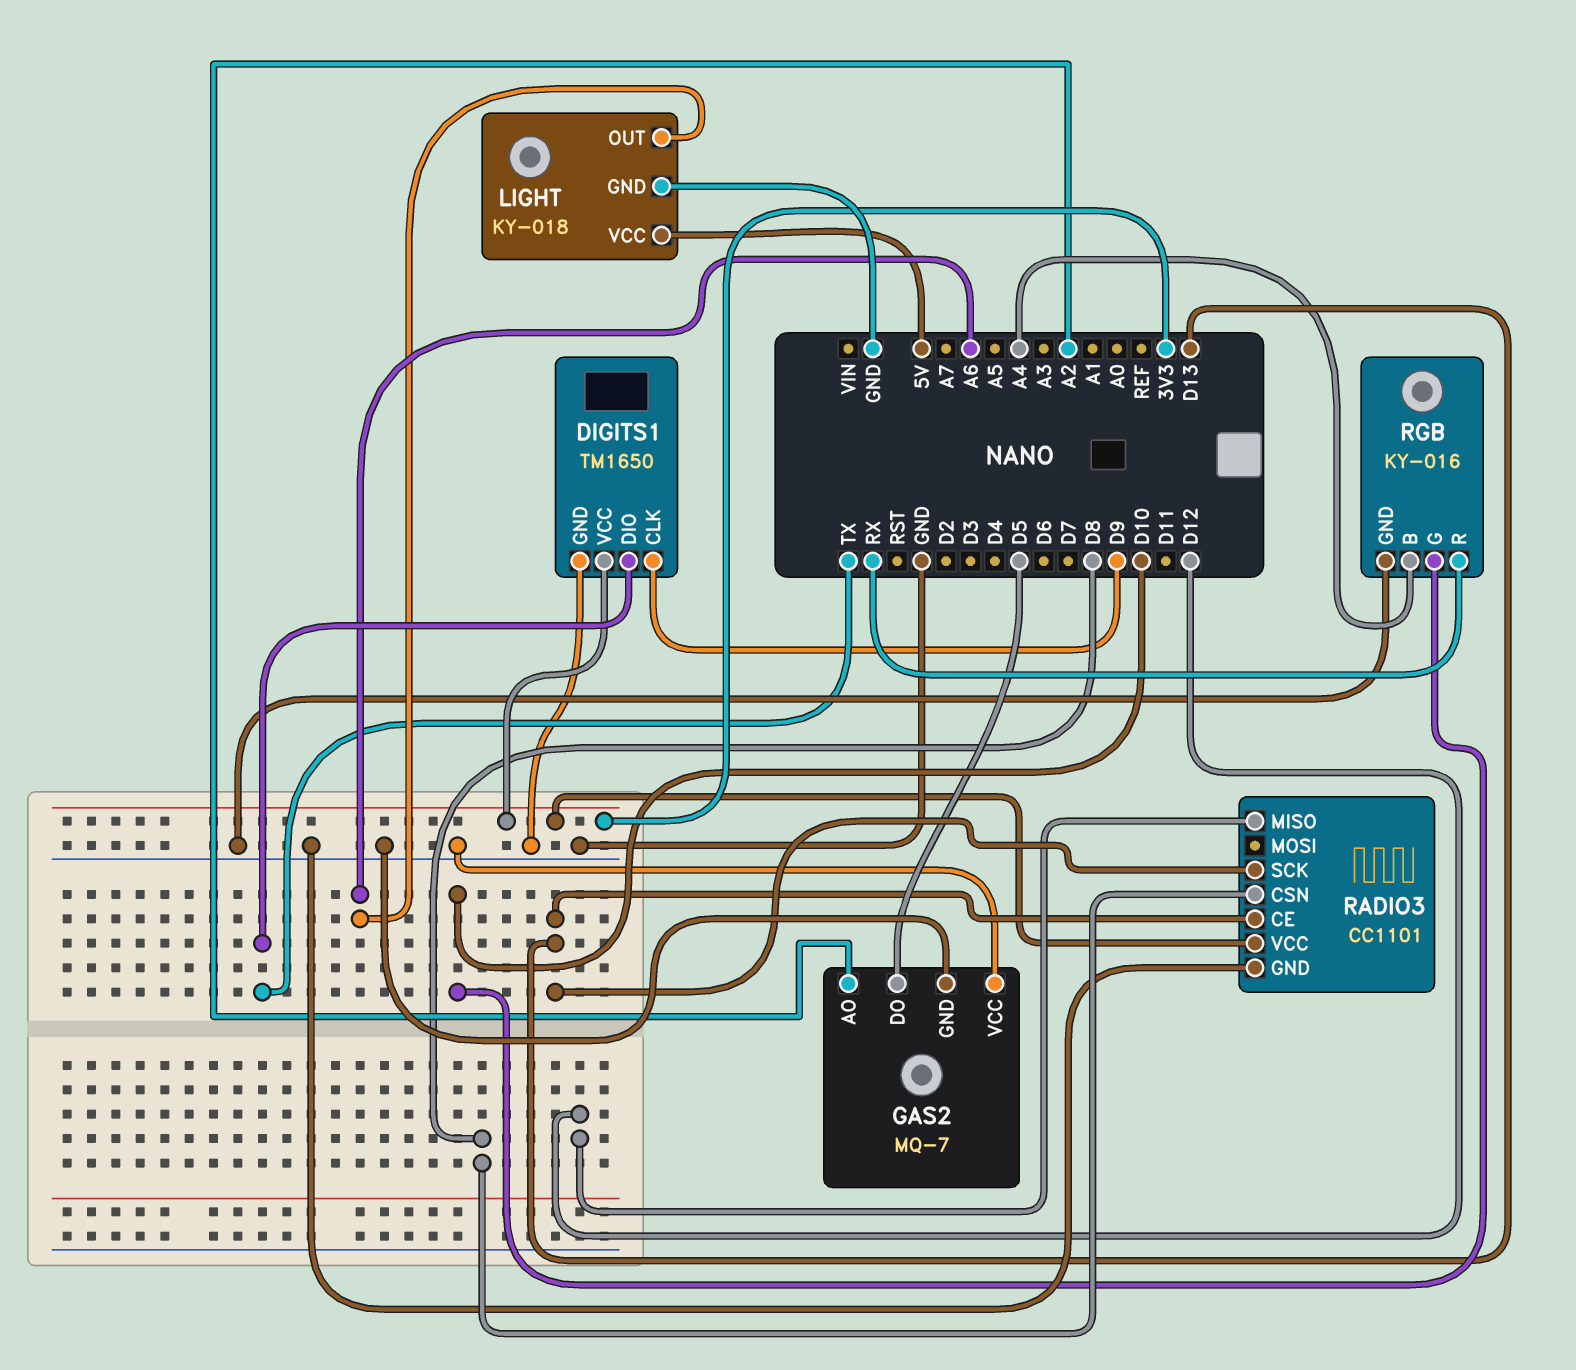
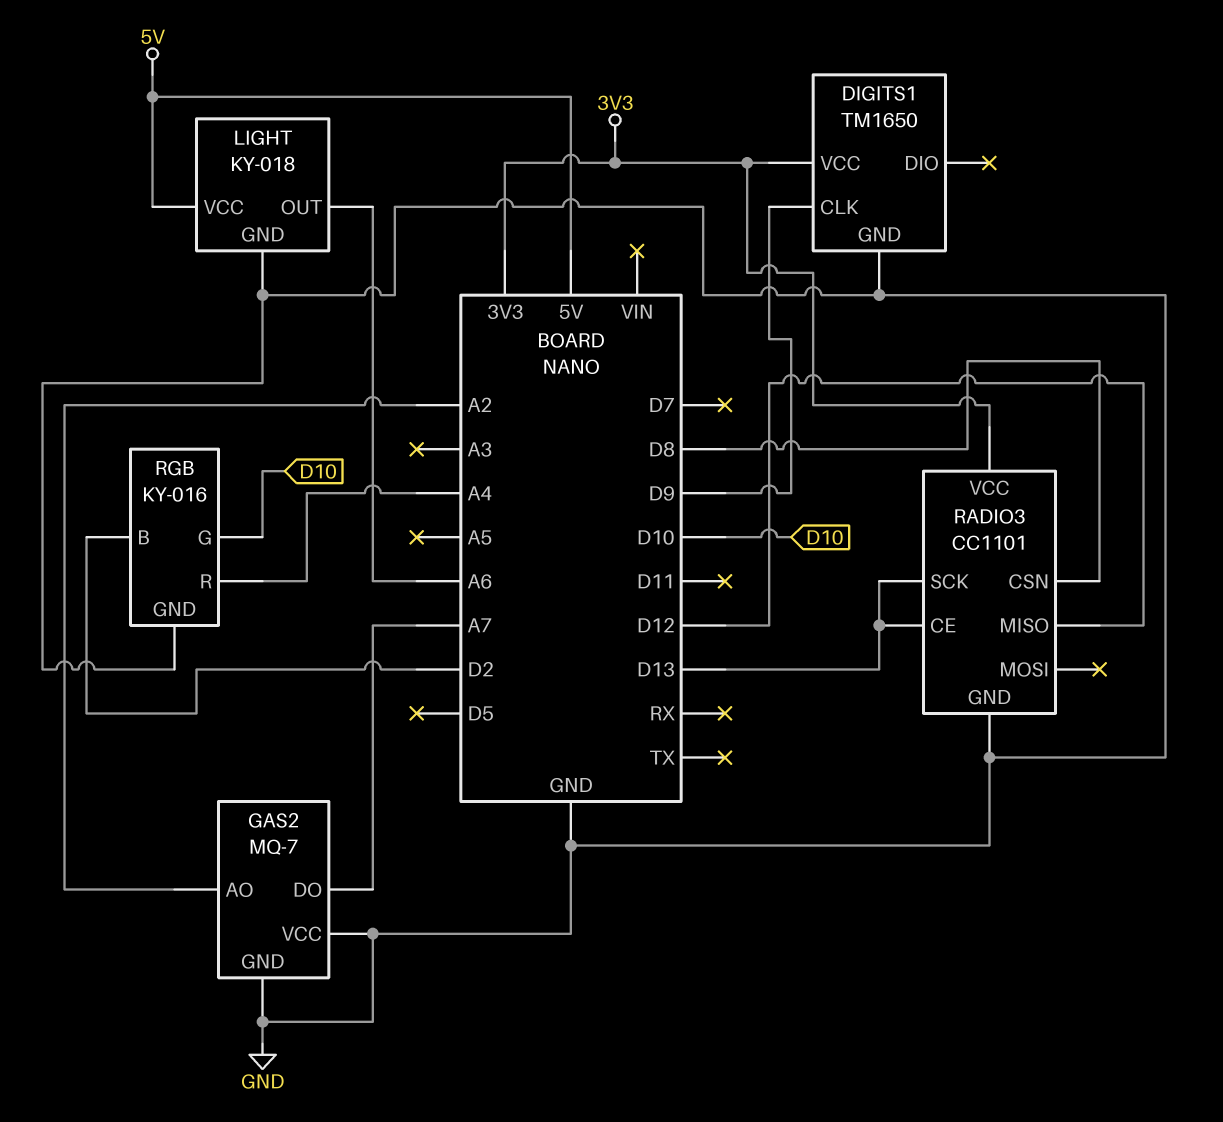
DIGITS1 pin DIO: TX -> none
GAS2 pin DO: D5 -> A7
RGB pin B: A4 -> D2
RGB pin R: RX -> A4

